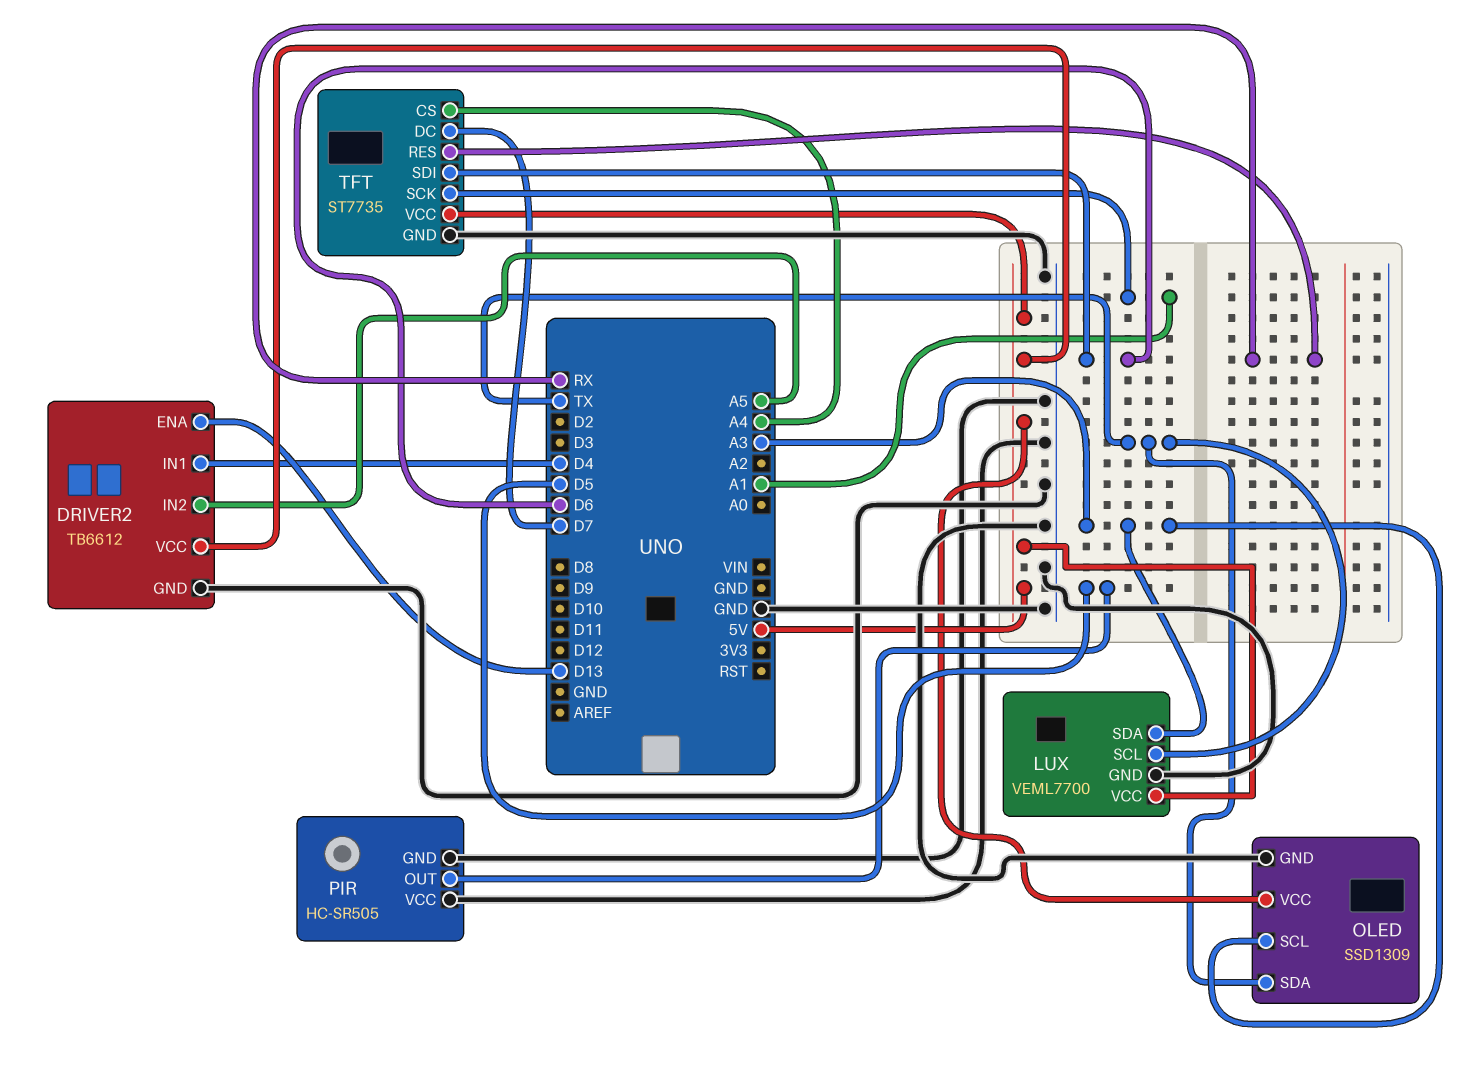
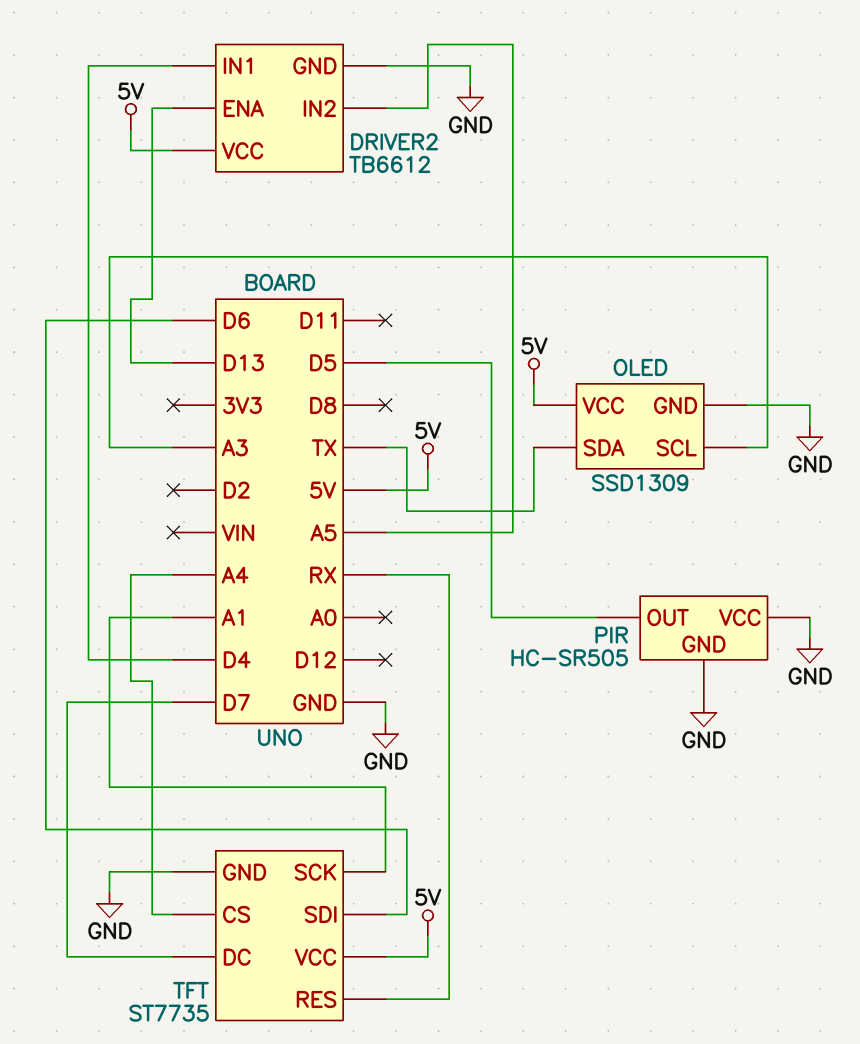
LUX: VEML7700 -> none
LUX pin GND: GND -> none
LUX pin SCL: TX -> none
LUX pin SDA: A3 -> none
LUX pin VCC: 5V -> none

